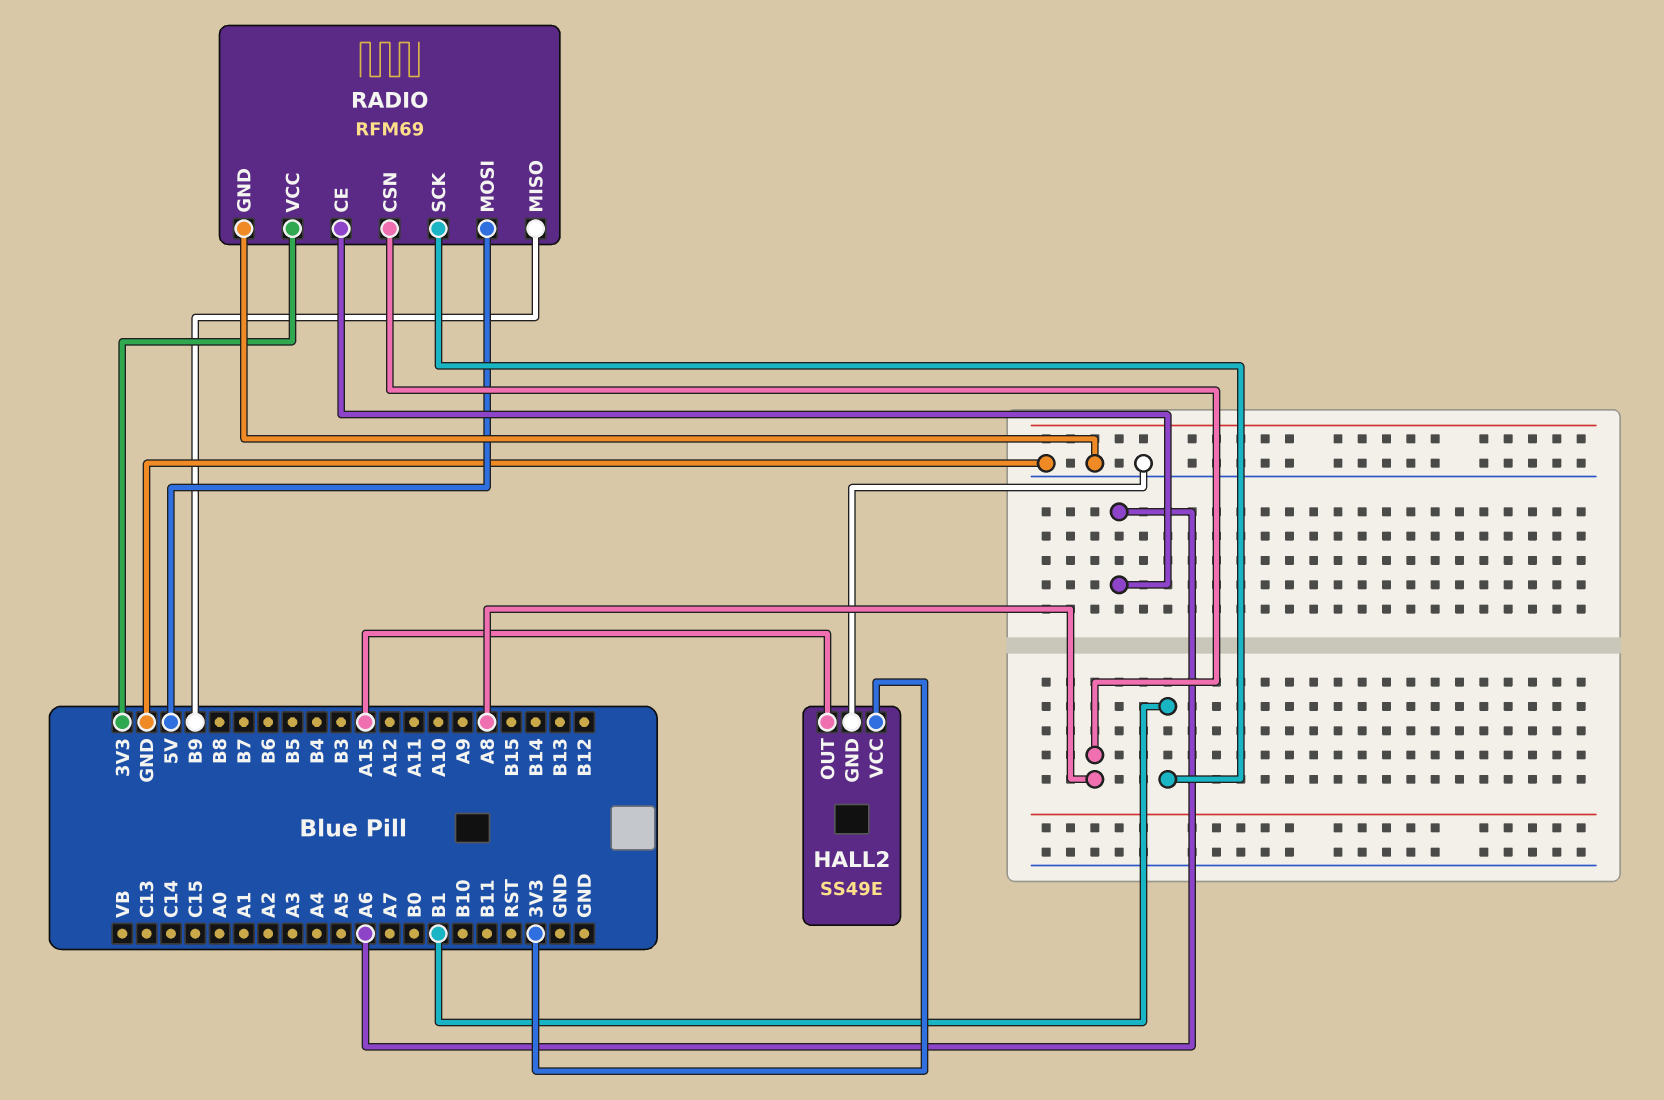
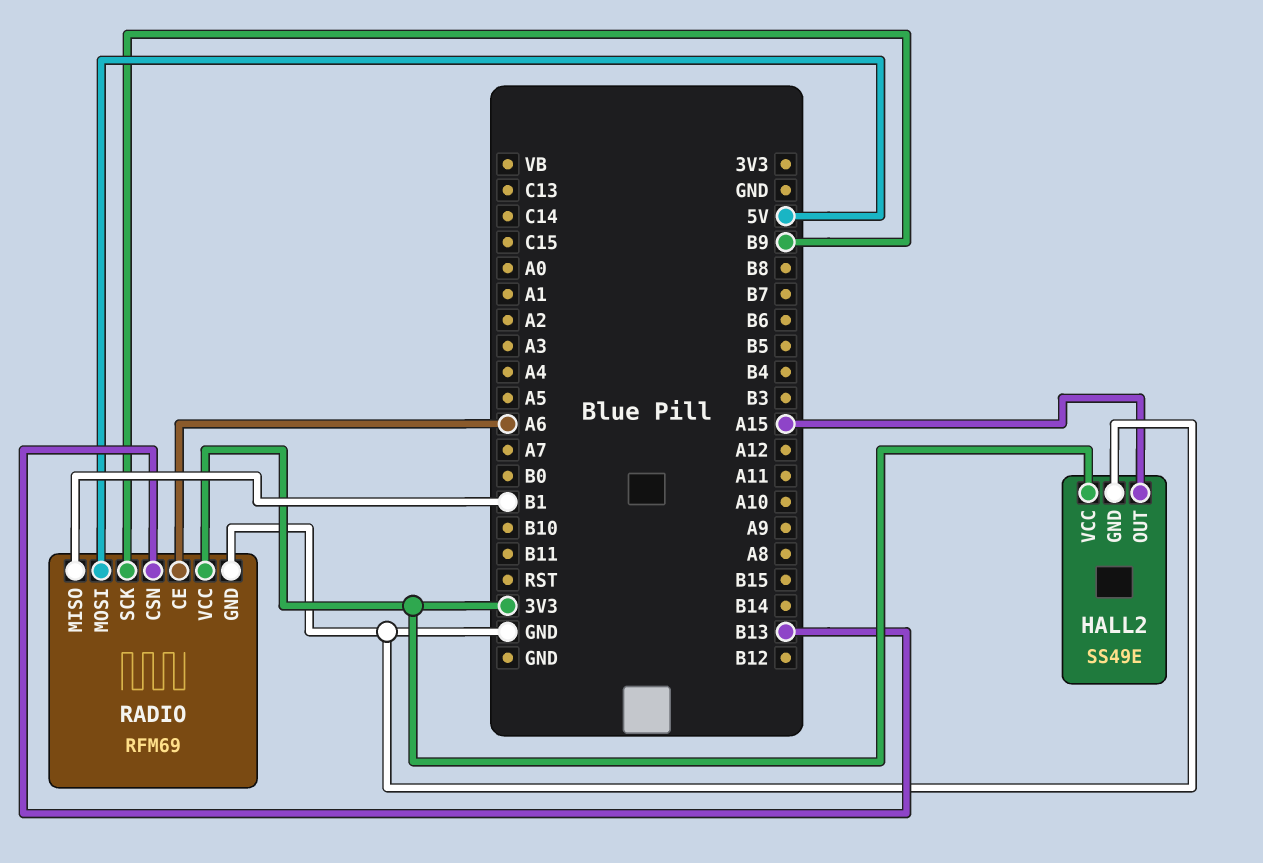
RADIO pin CSN: A8 -> B13
RADIO pin MISO: B9 -> B1
RADIO pin SCK: B1 -> B9

